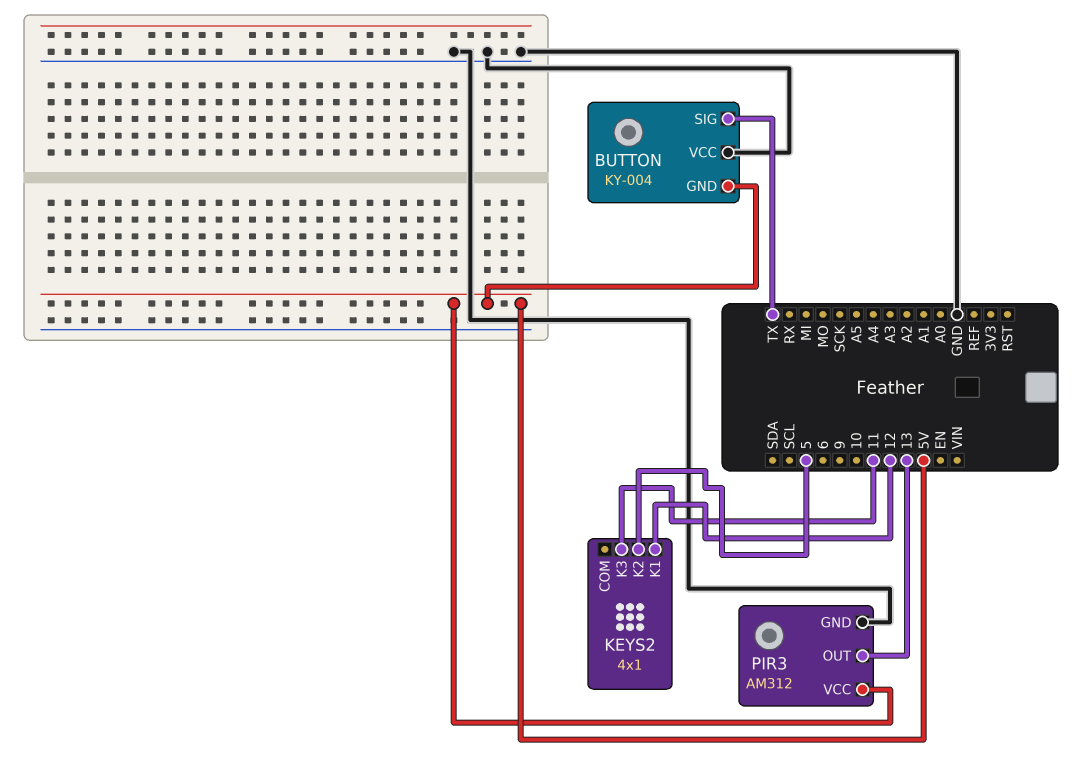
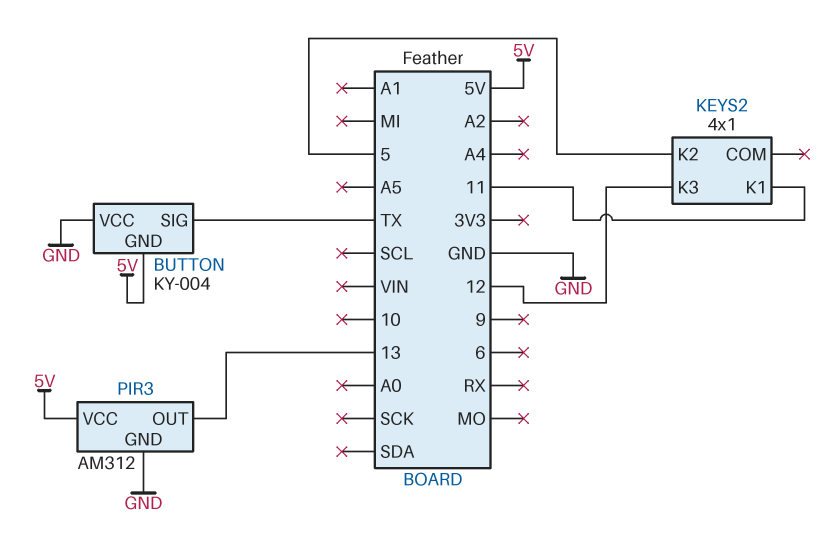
KEYS2 pin K1: 12 -> 11
KEYS2 pin K3: 11 -> 12

